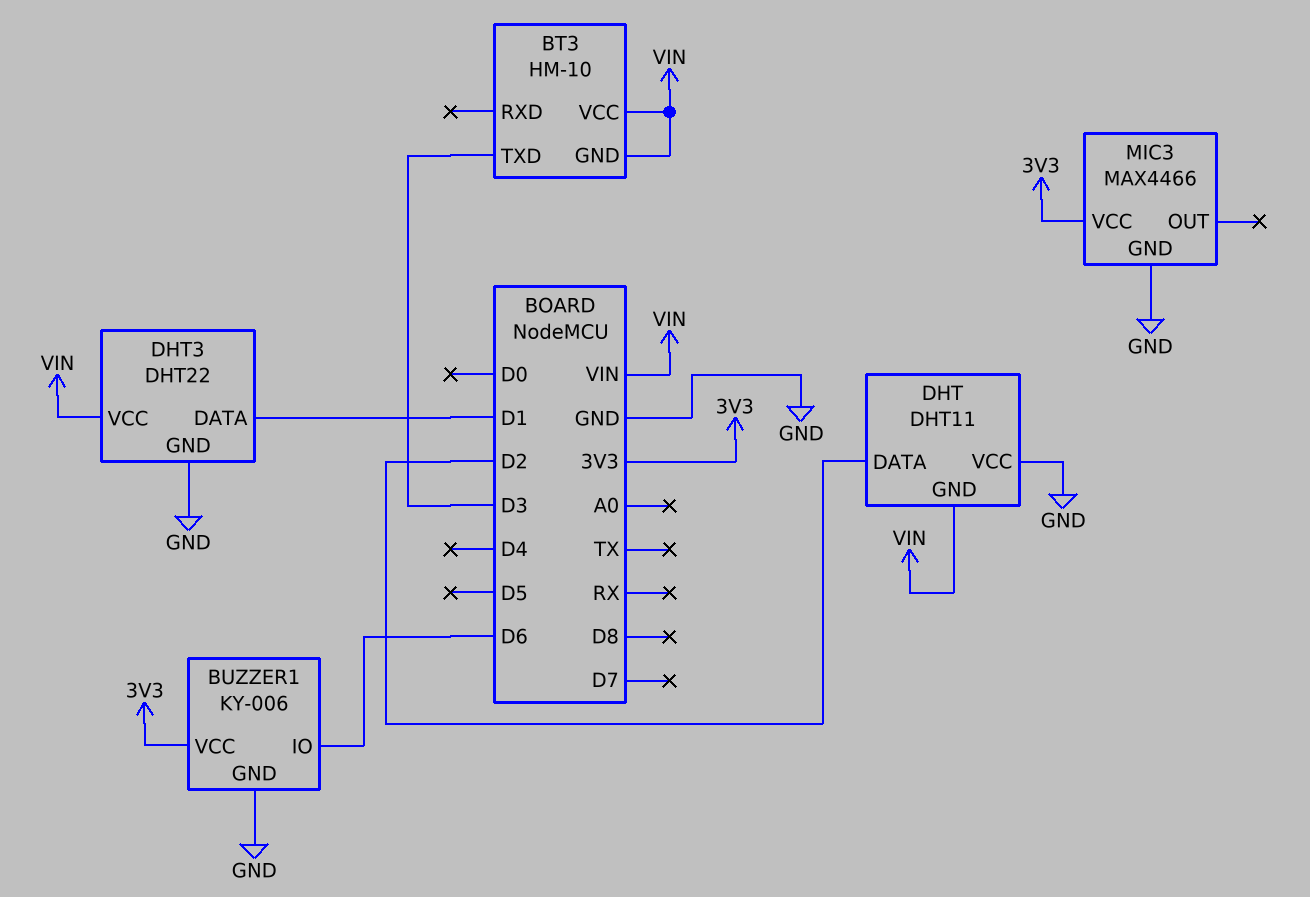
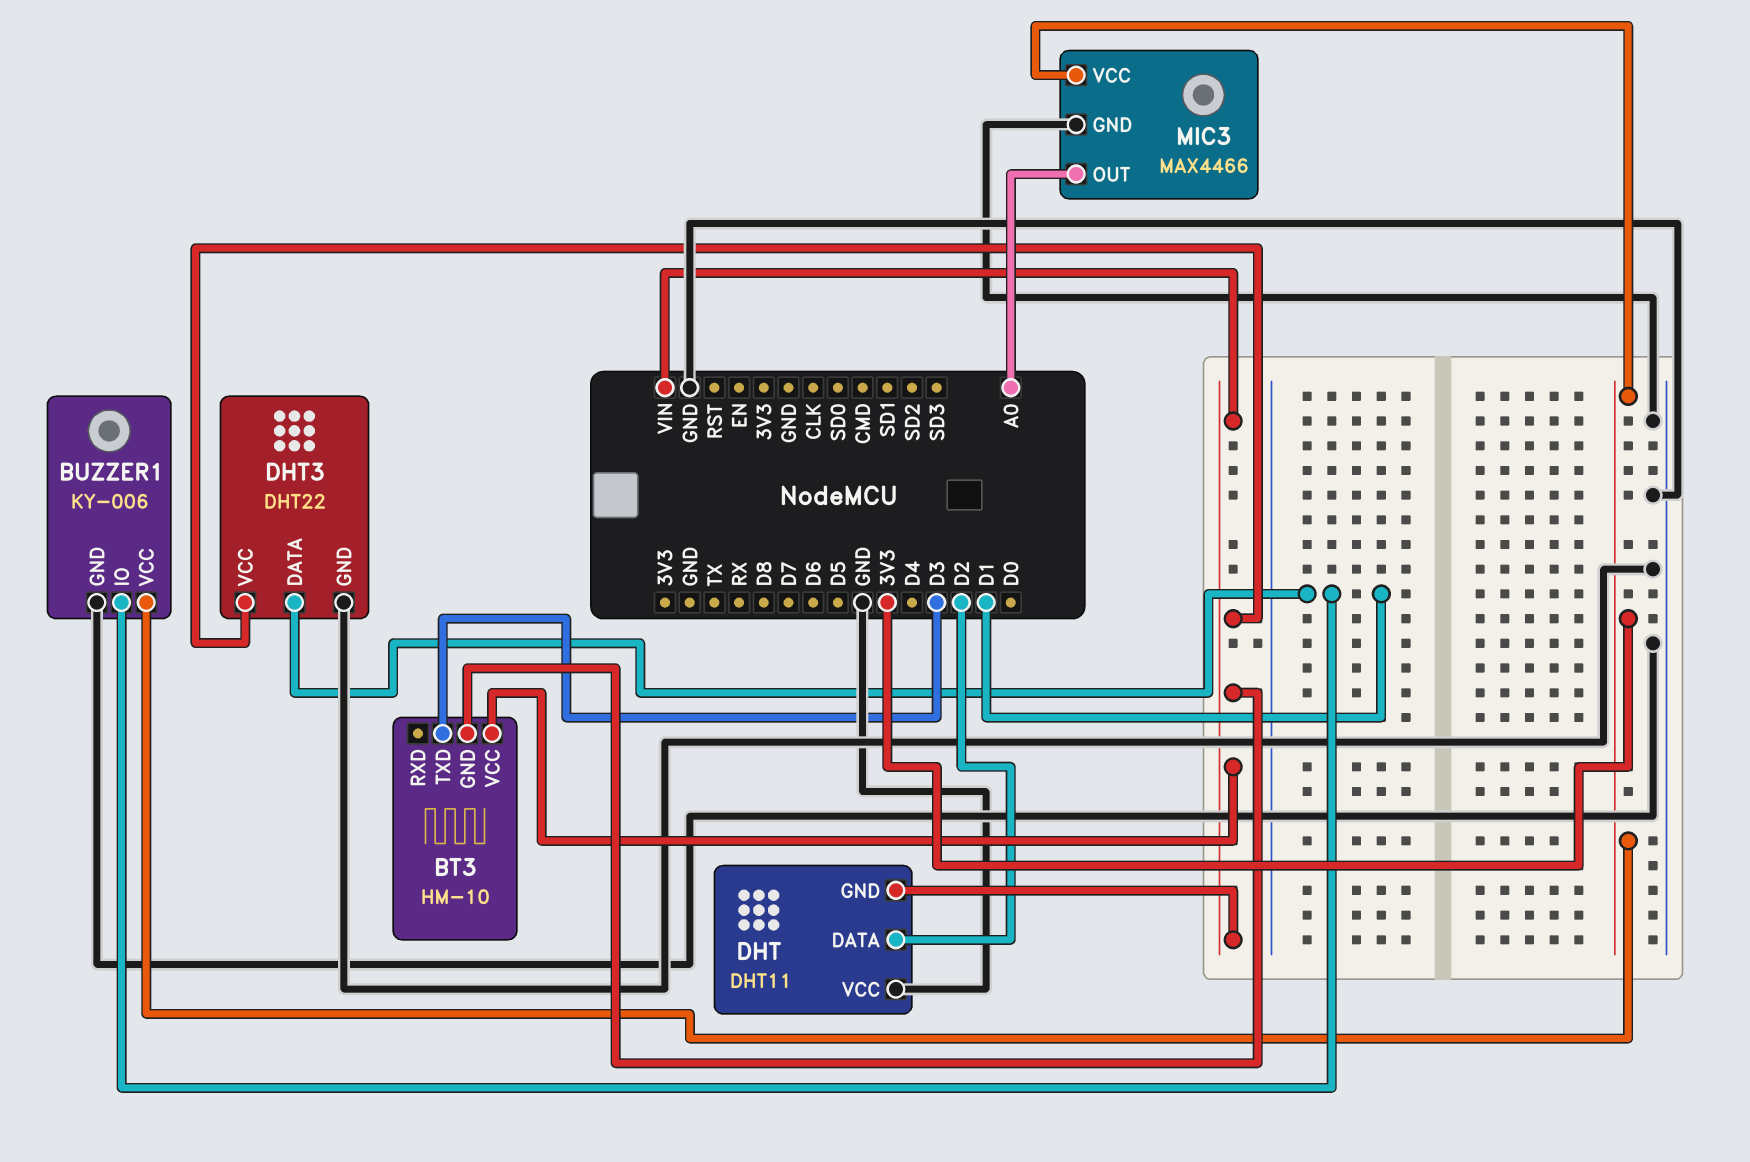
BUZZER1 pin IO: D6 -> D1
MIC3 pin OUT: none -> A0

